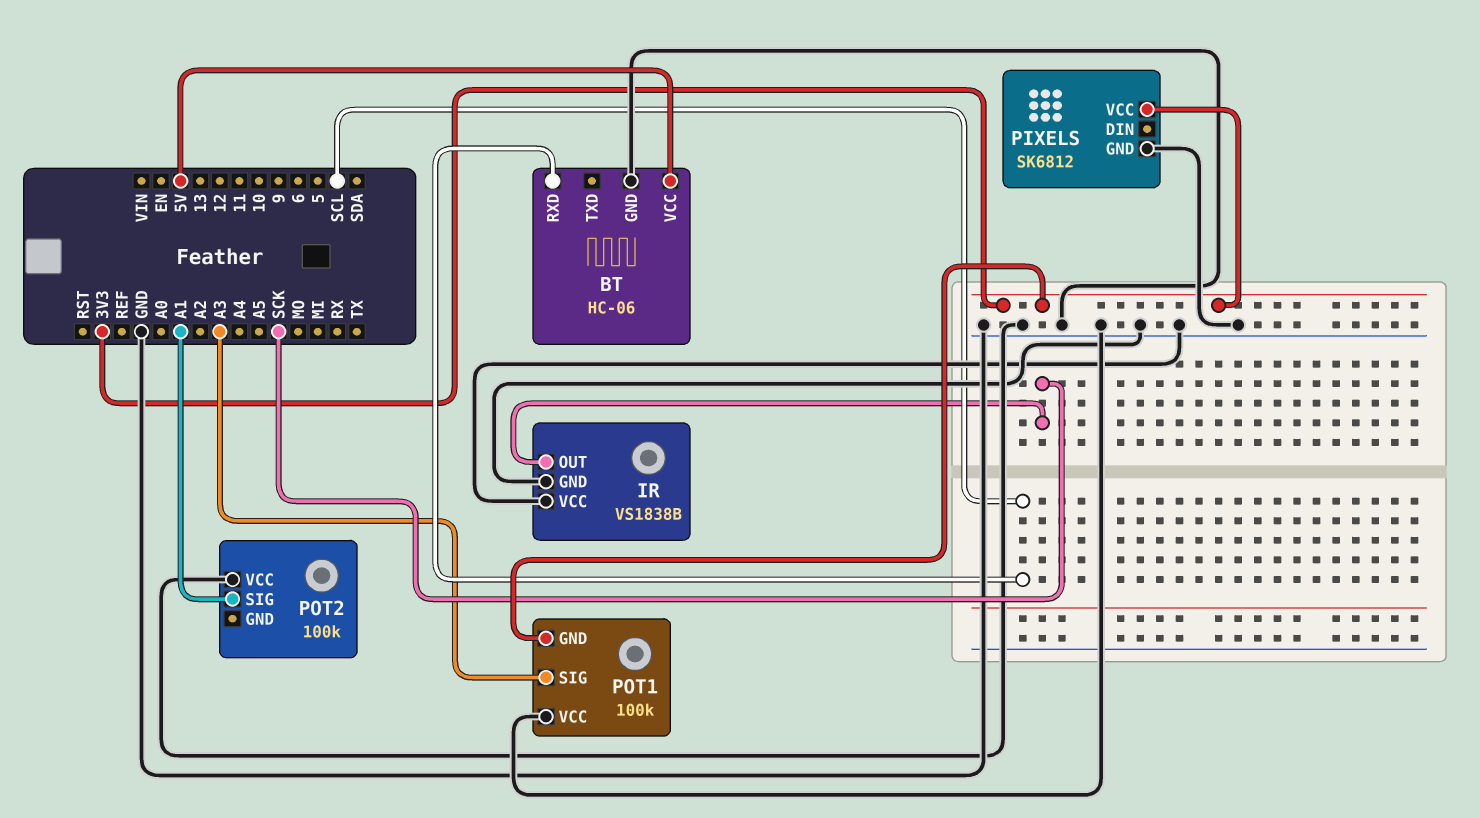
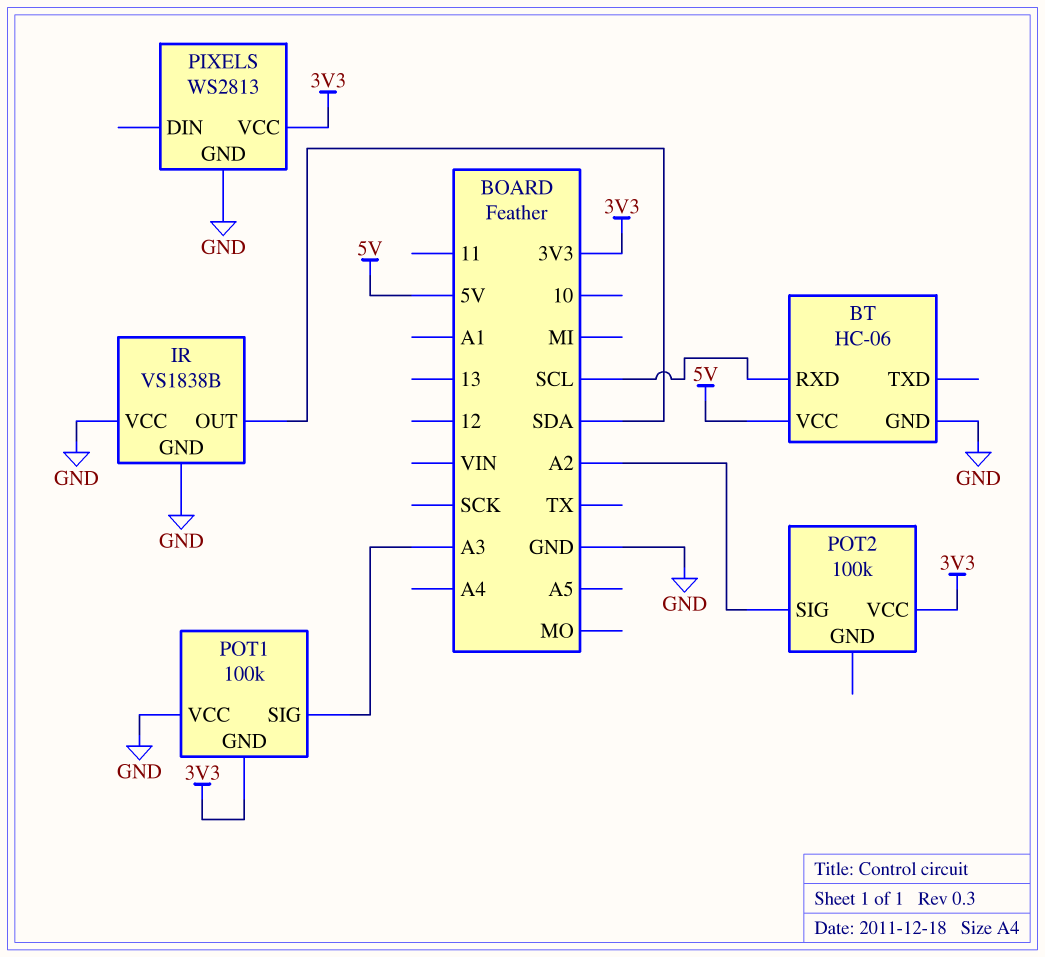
IR pin OUT: SCK -> SDA
PIXELS: SK6812 -> WS2813
POT2 pin SIG: A1 -> A2
POT2 pin VCC: GND -> 3V3

